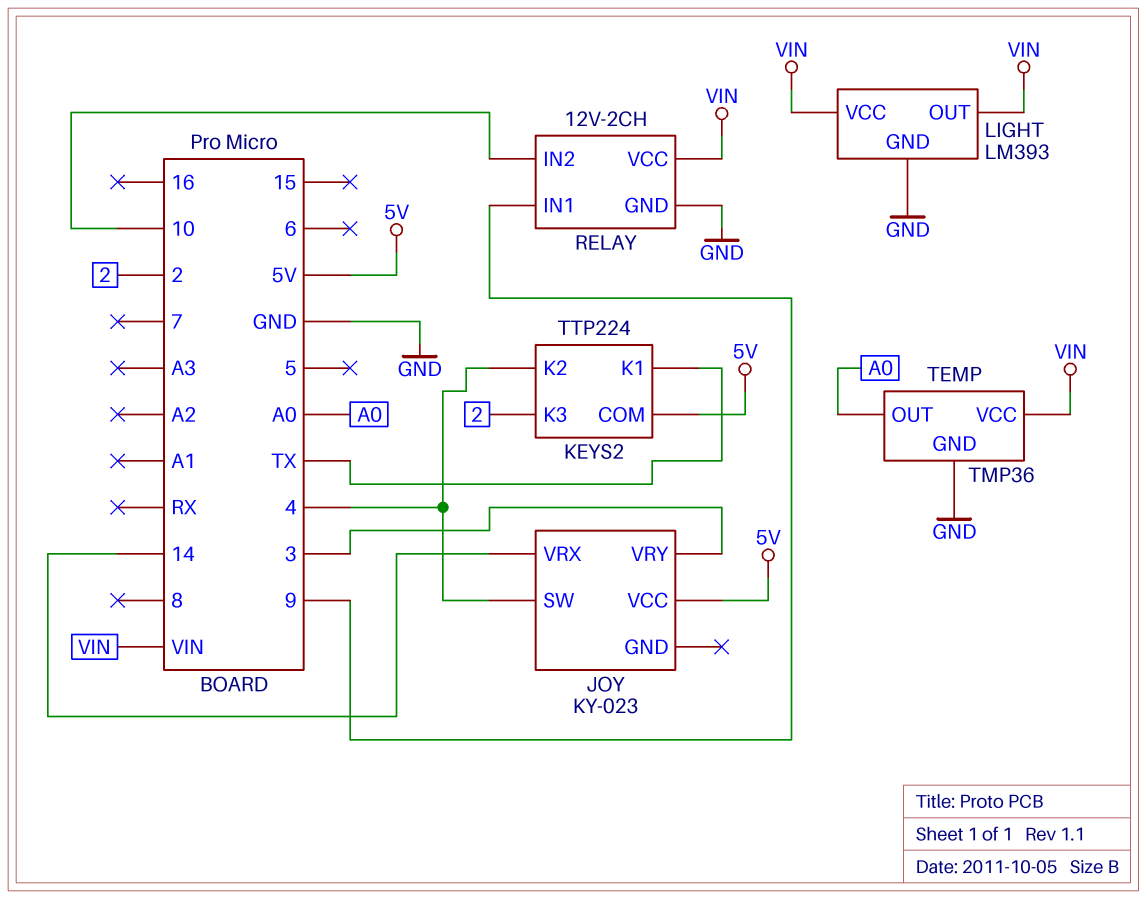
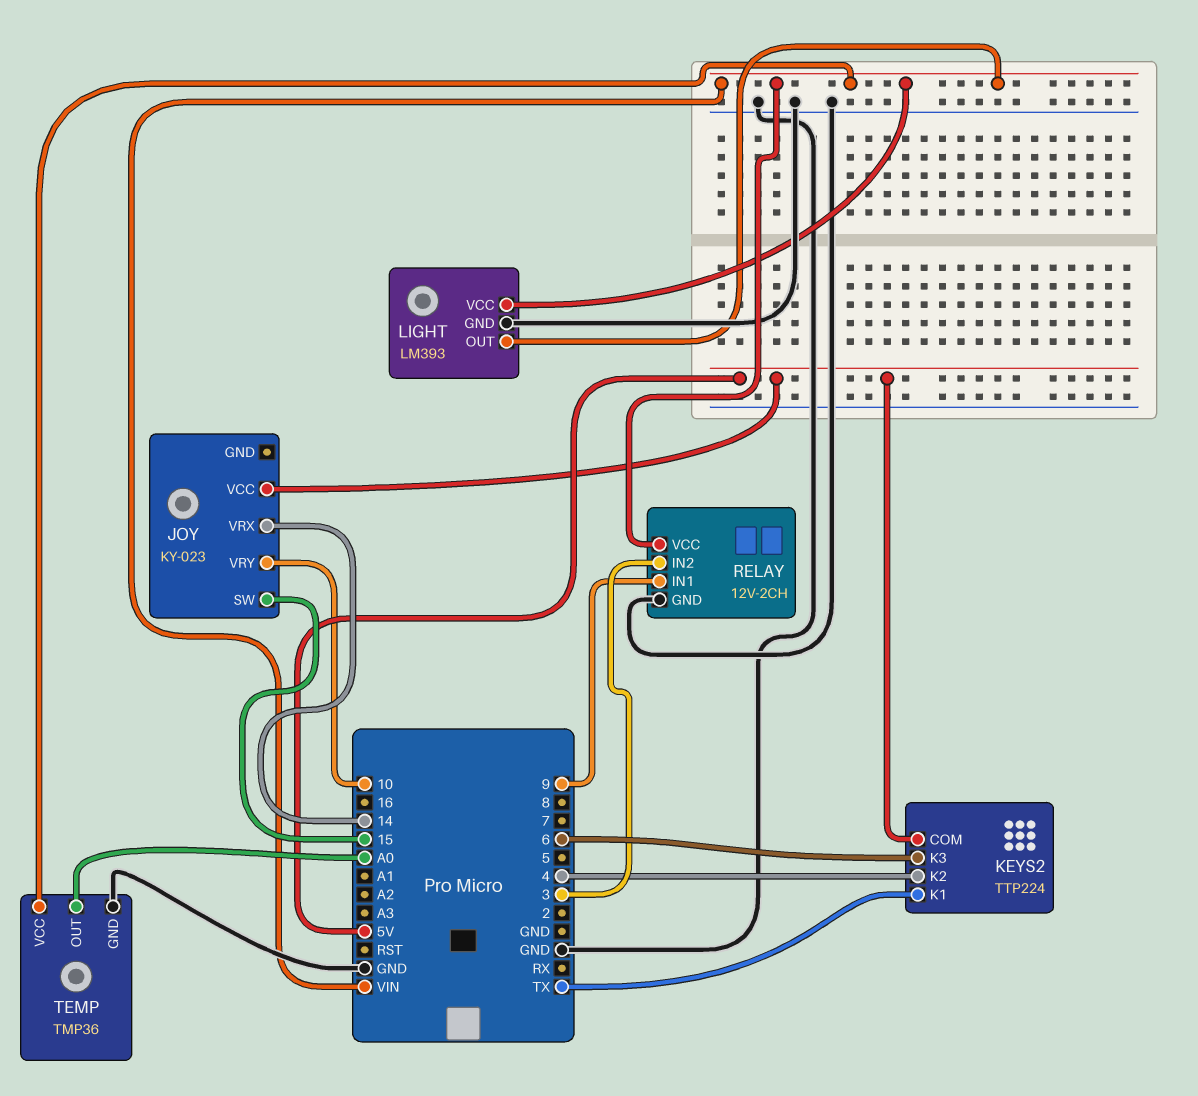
JOY pin SW: 4 -> 15
JOY pin VRY: 3 -> 10
KEYS2 pin K3: 2 -> 6
RELAY pin IN2: 10 -> 3

